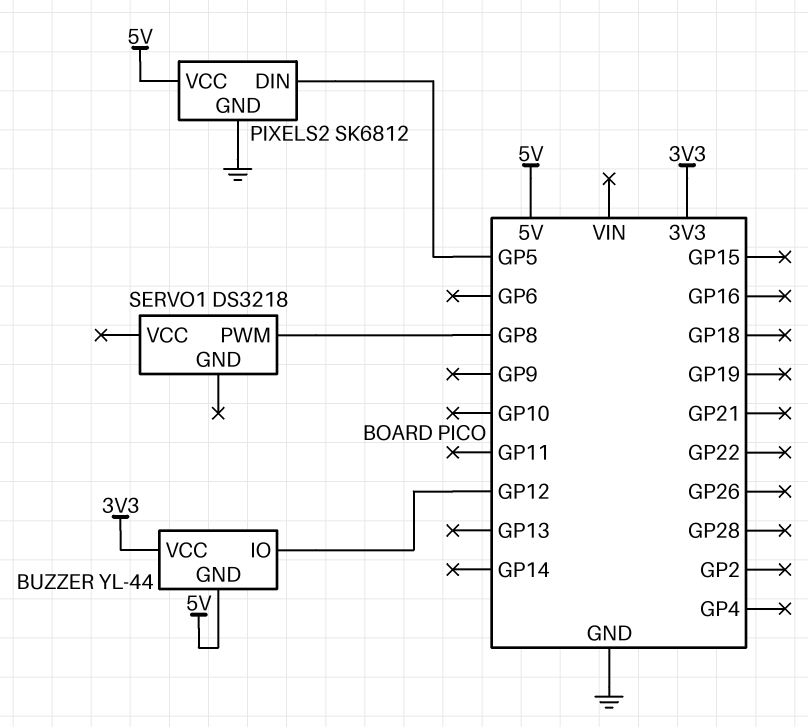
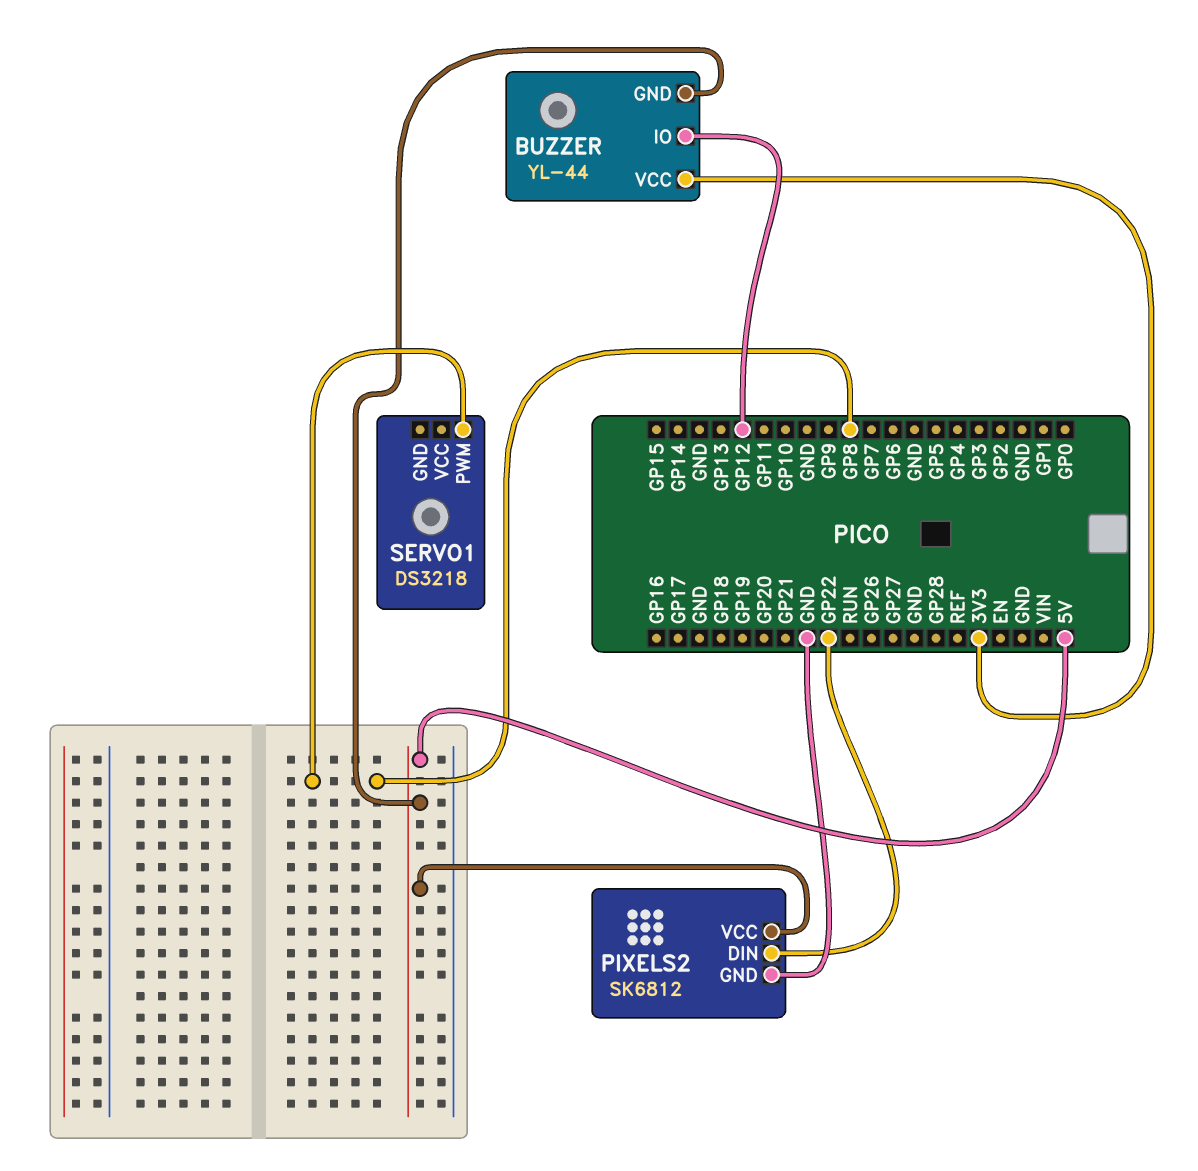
PIXELS2 pin DIN: GP5 -> GP22

